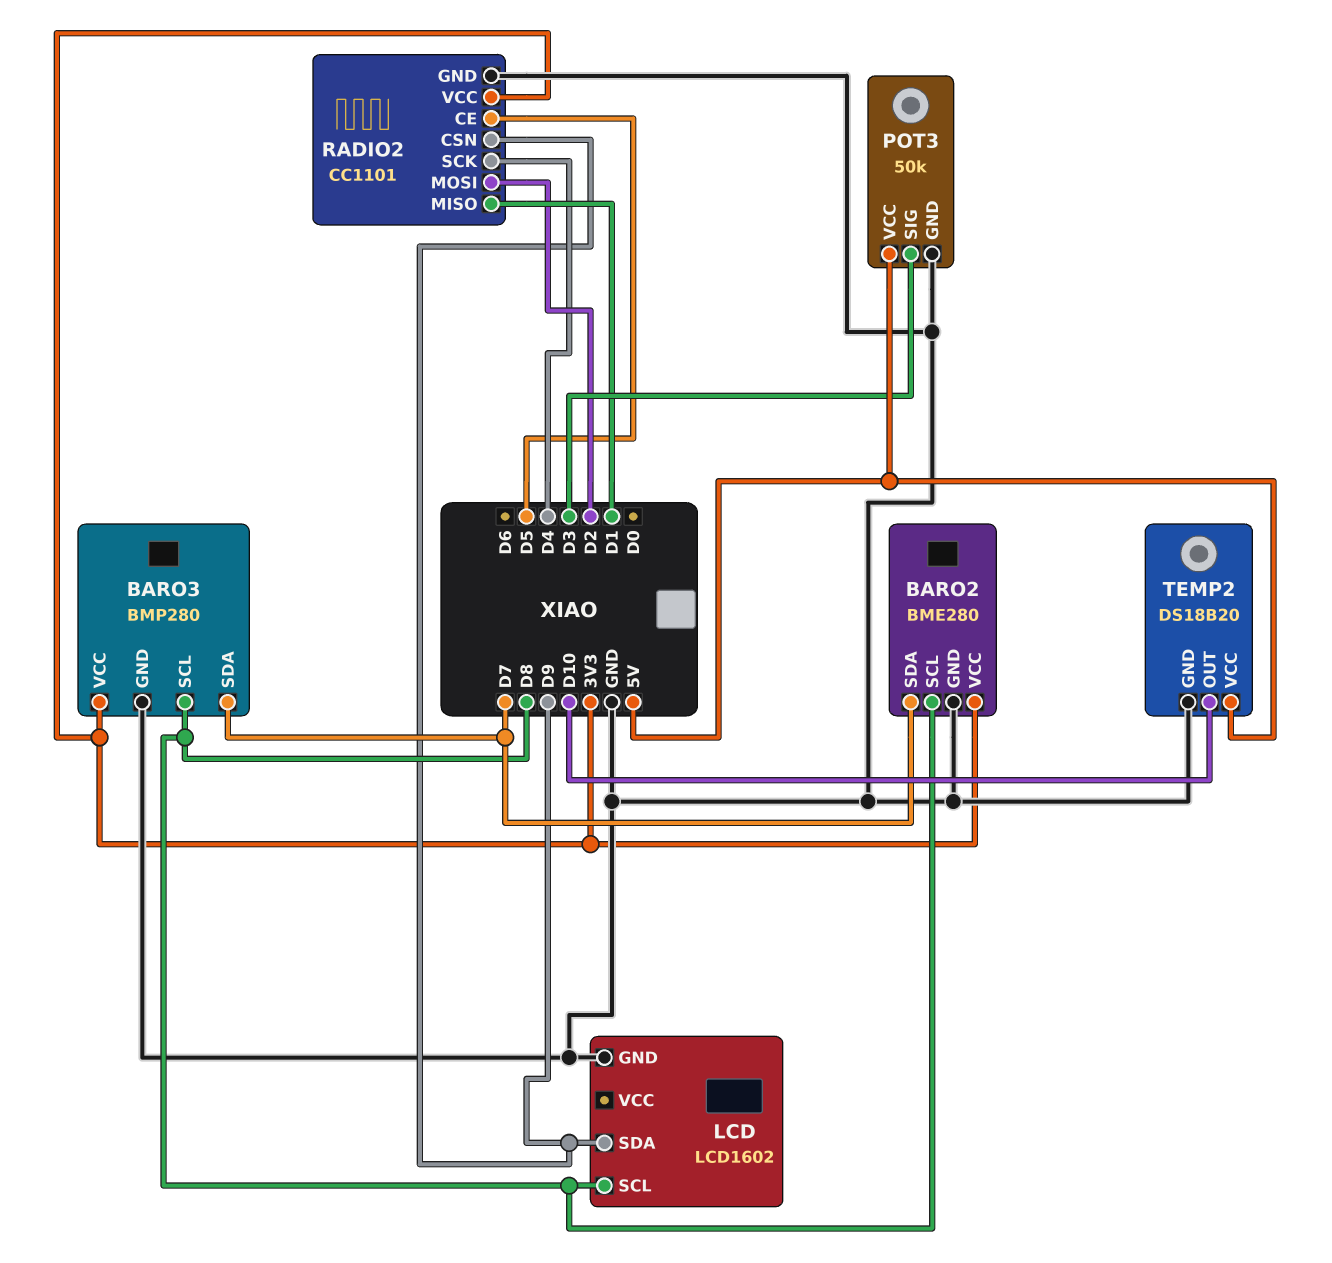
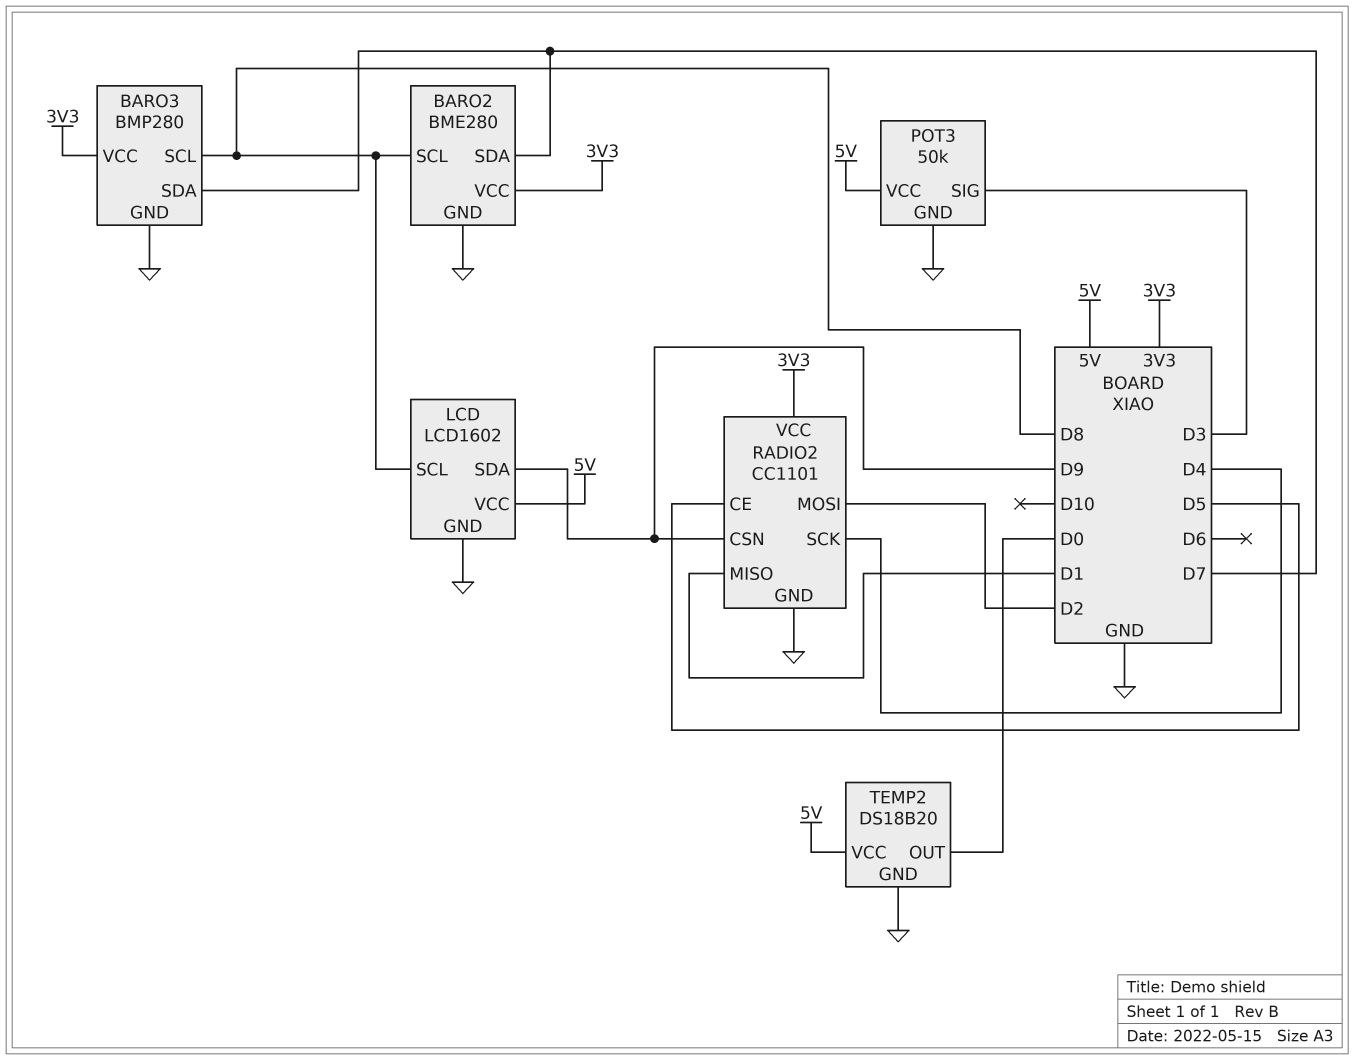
LCD pin VCC: none -> 5V
TEMP2 pin OUT: D10 -> D0

